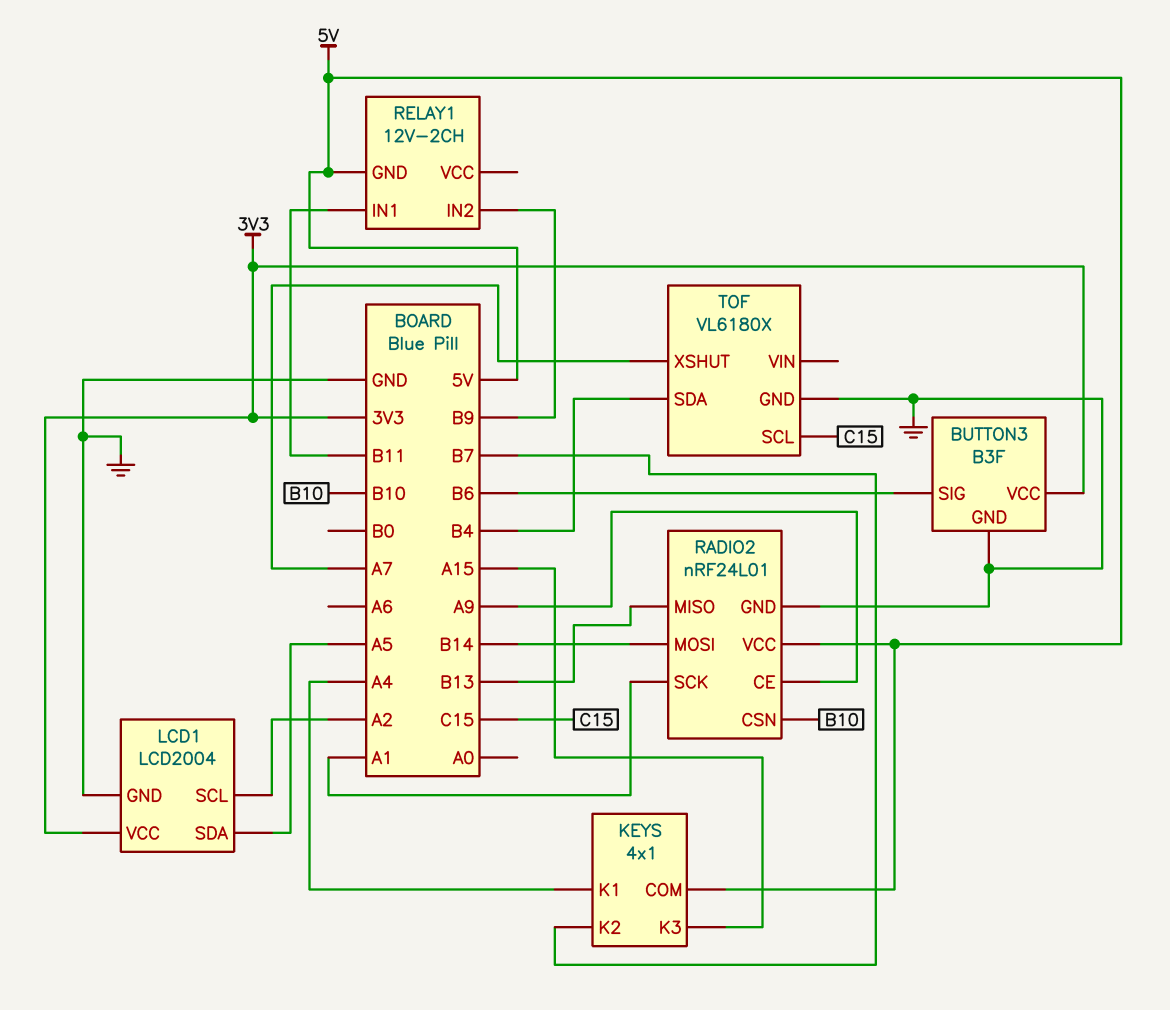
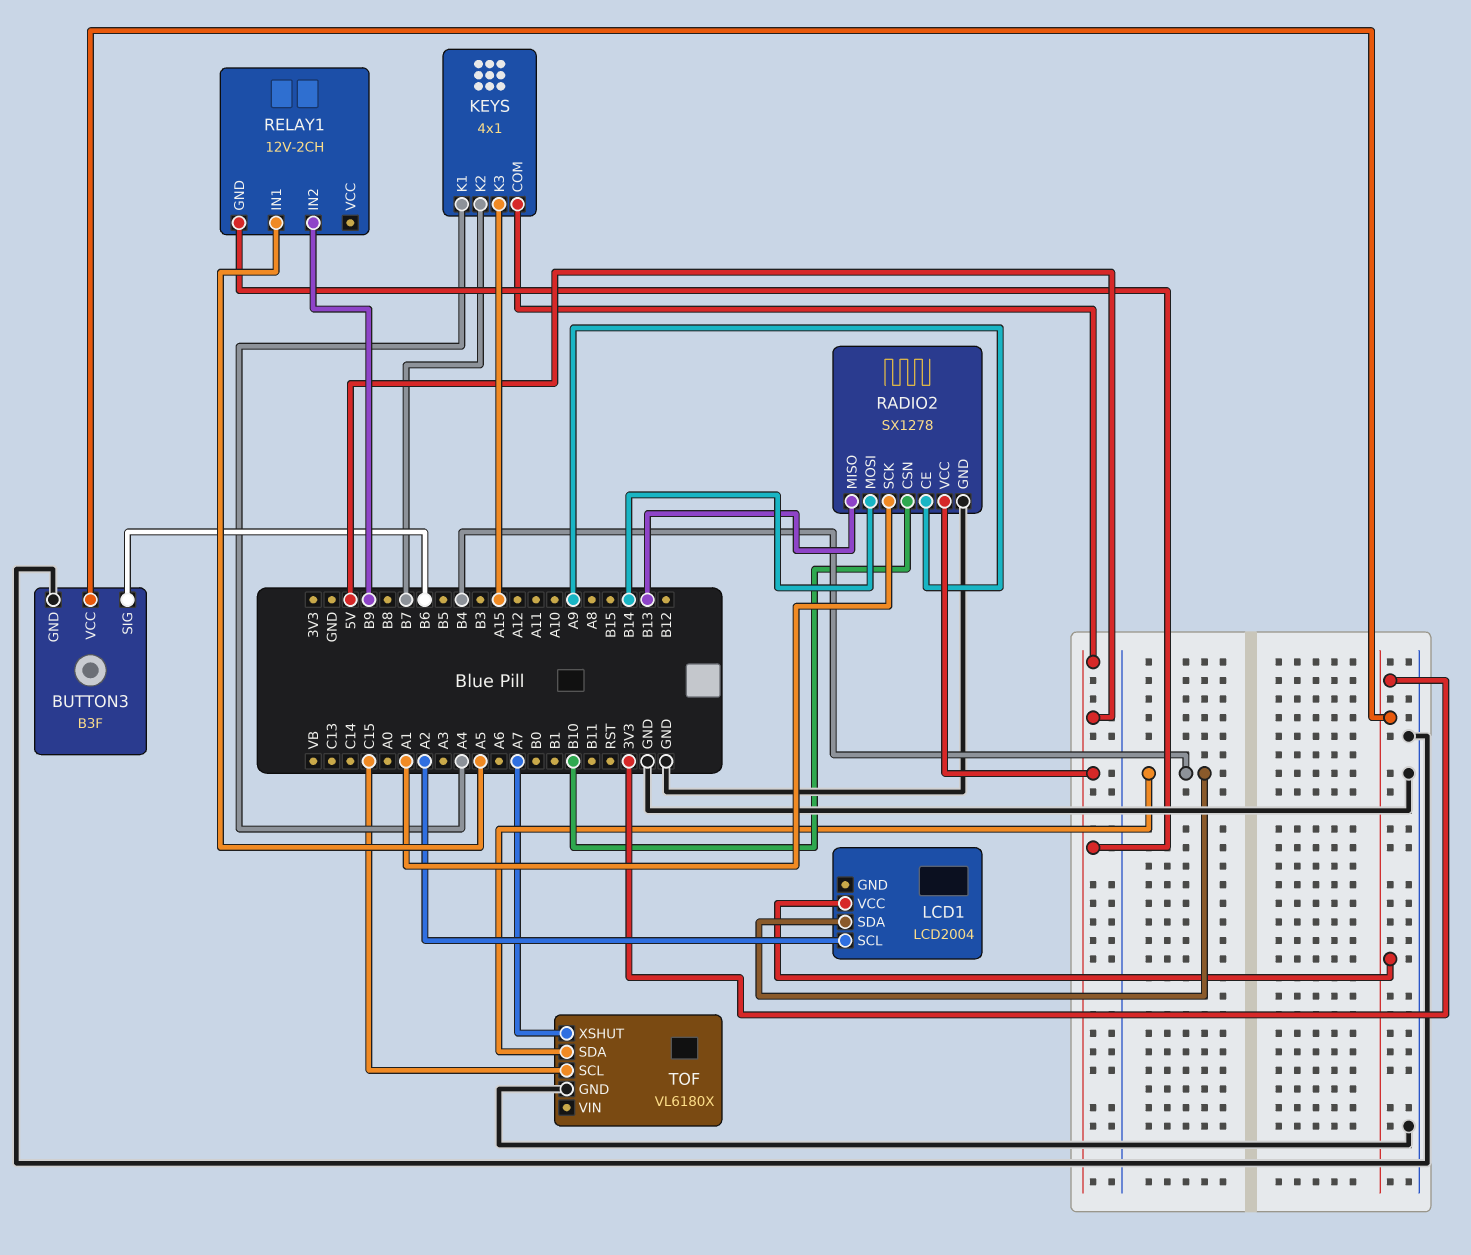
LCD1 pin GND: GND -> none
LCD1 pin SDA: A5 -> B4
RADIO2: nRF24L01 -> SX1278
RELAY1 pin IN1: B11 -> A5

